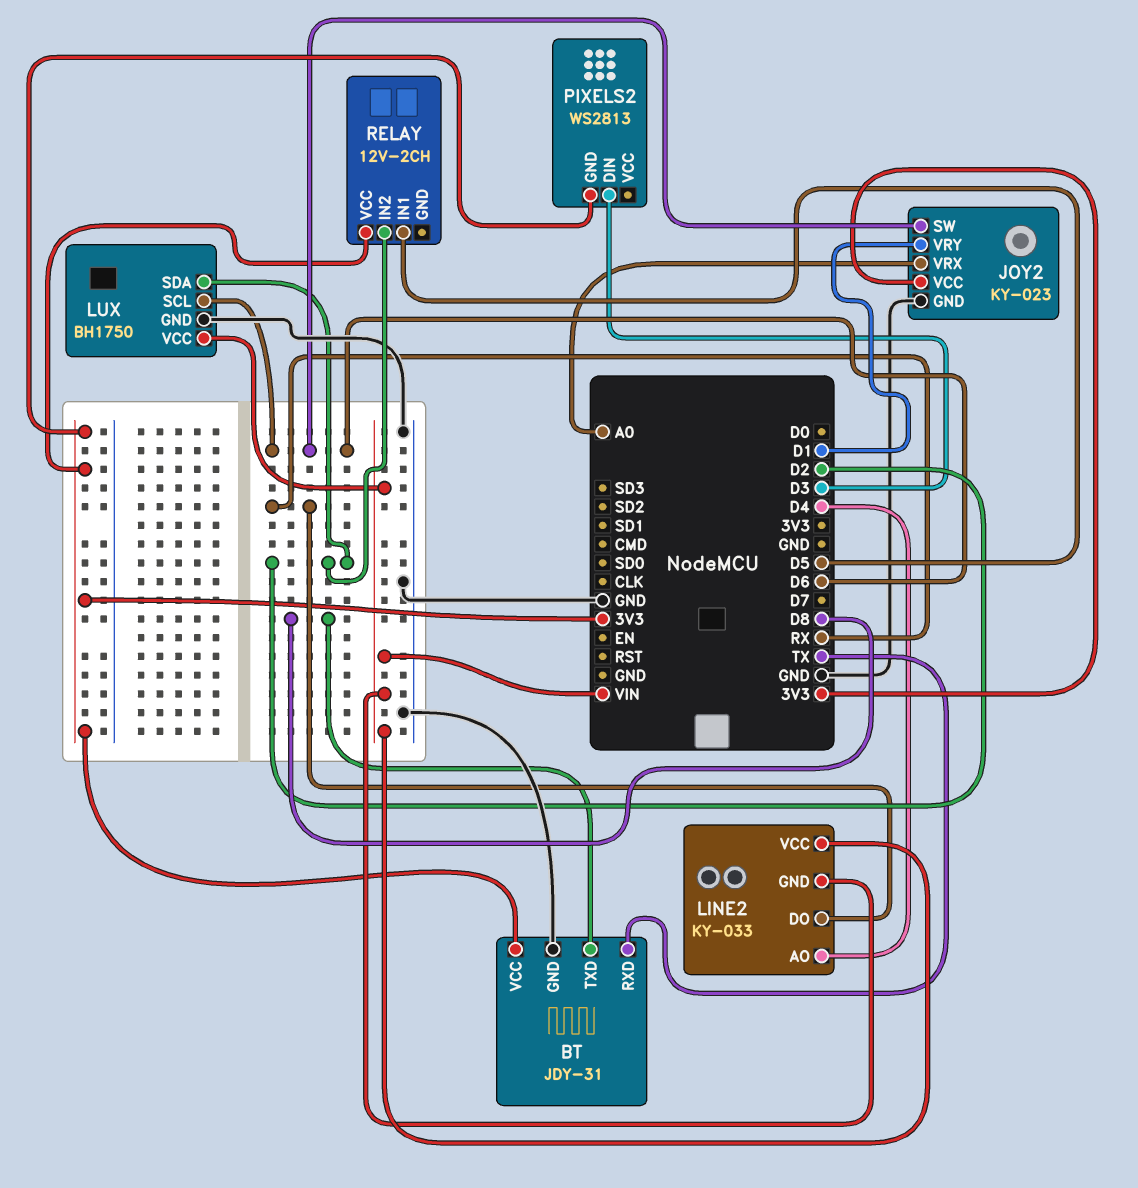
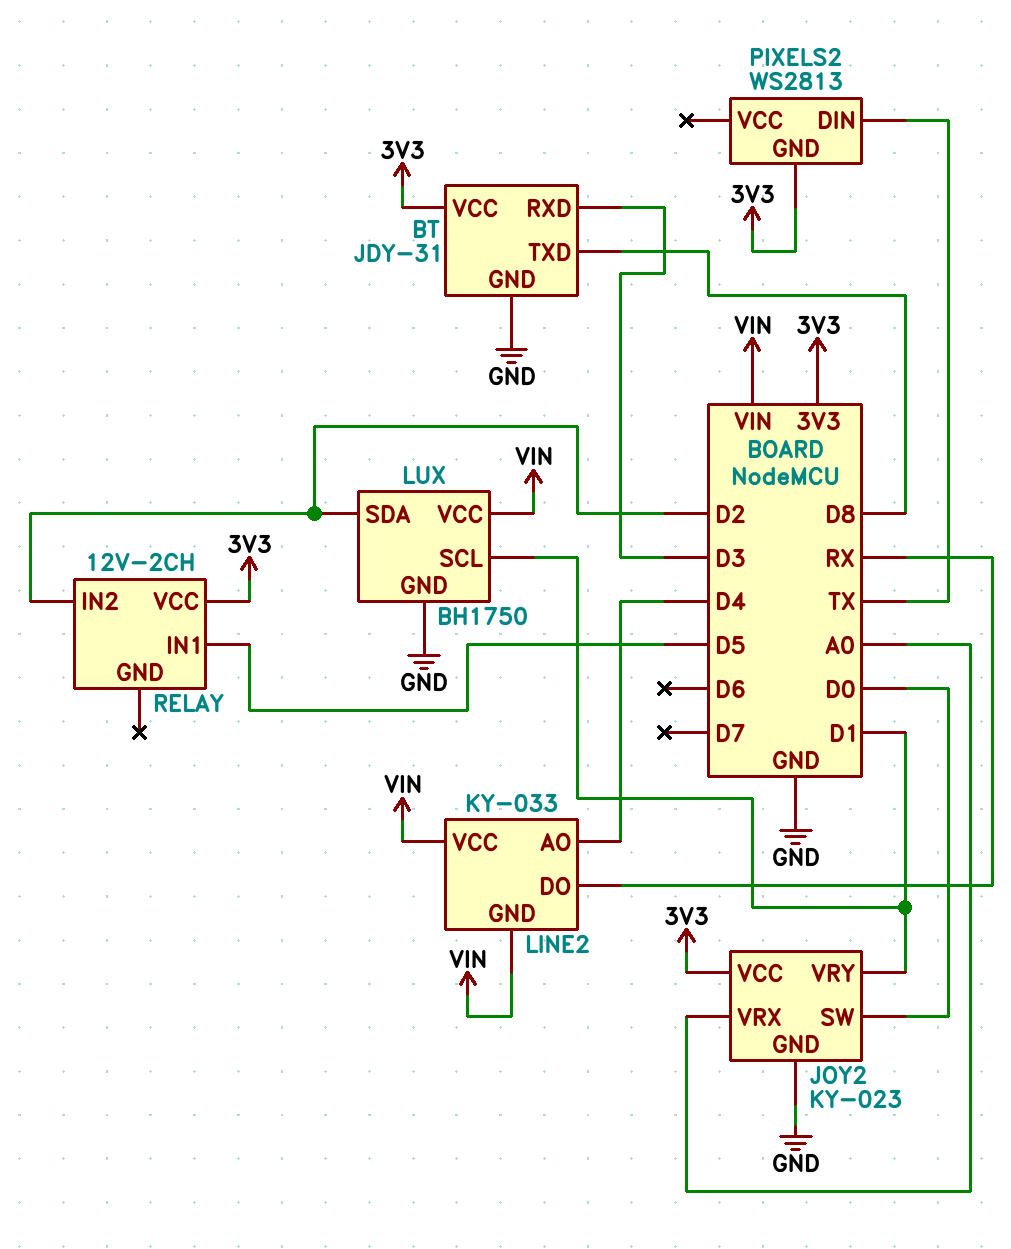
BT pin RXD: TX -> D3
JOY2 pin SW: D6 -> D0
LUX pin SCL: D6 -> D1
PIXELS2 pin DIN: D3 -> TX

